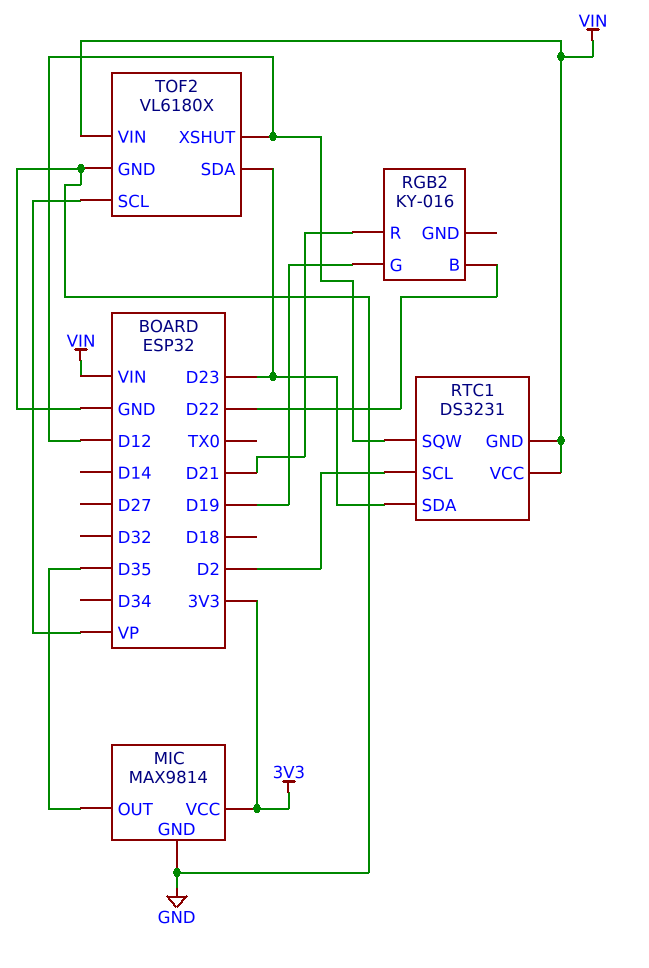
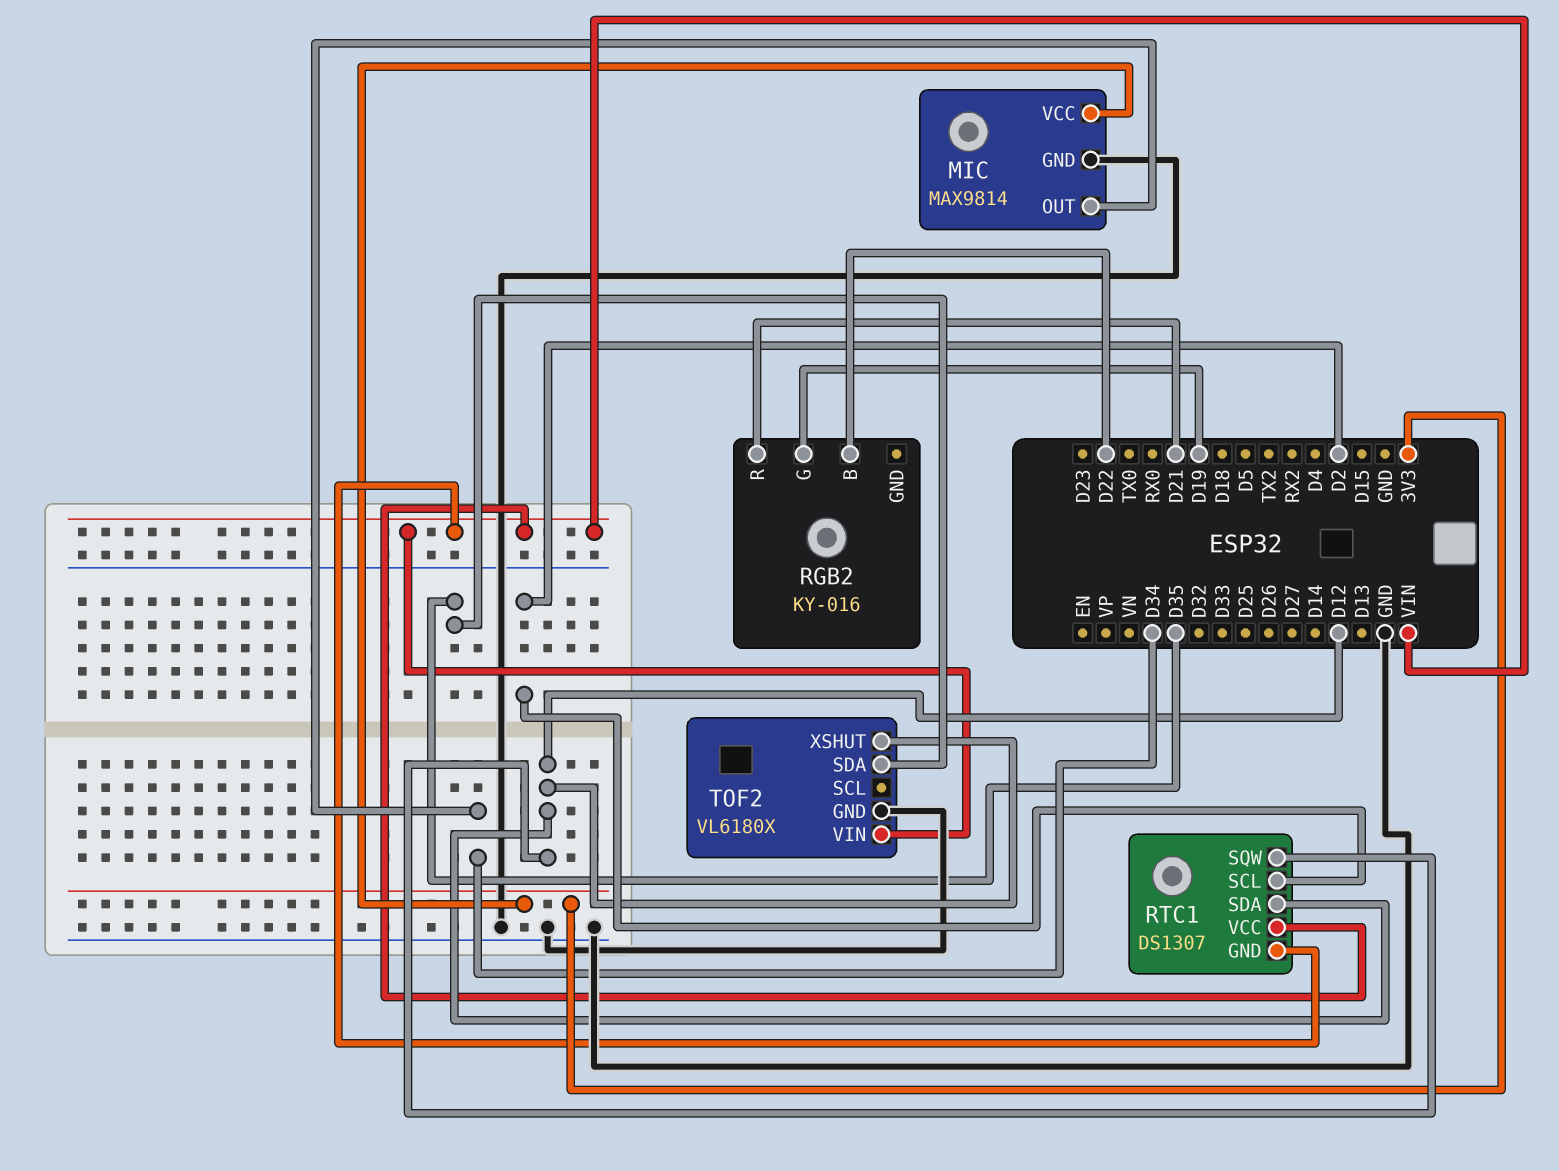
MIC pin OUT: D35 -> D34
RTC1: DS3231 -> DS1307
RTC1 pin SDA: D23 -> D12
TOF2 pin SCL: VP -> none
TOF2 pin SDA: D23 -> D35

